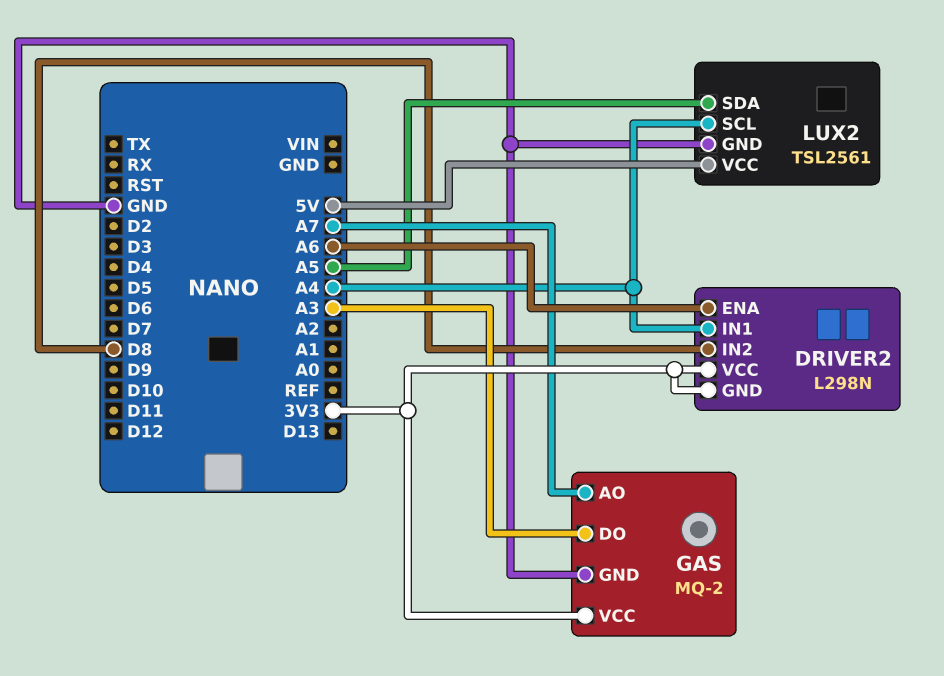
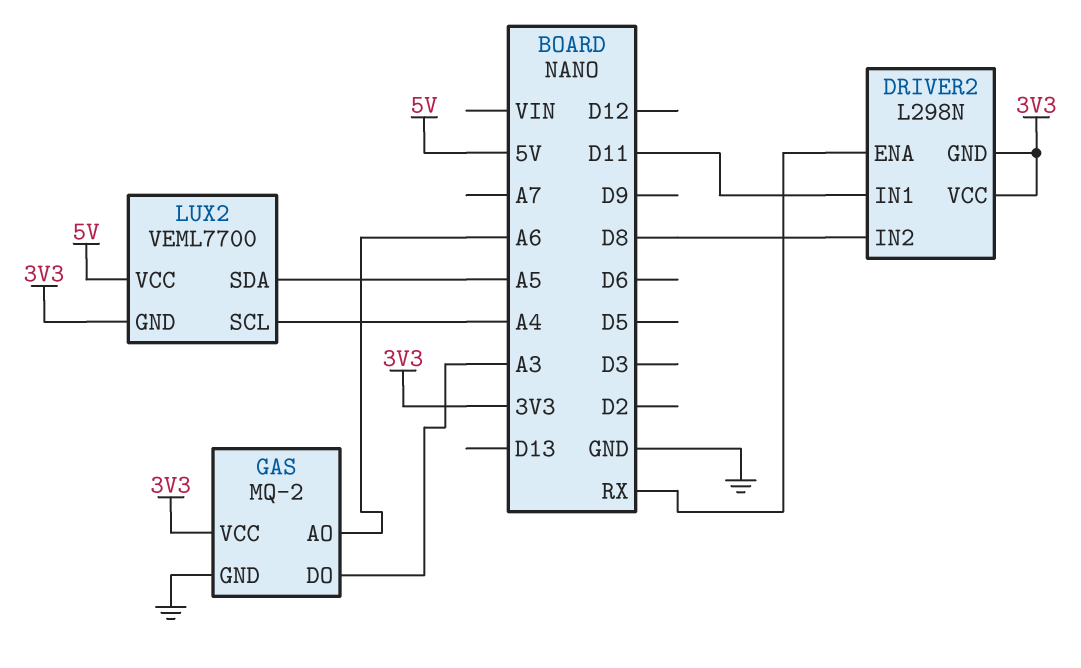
DRIVER2 pin ENA: A6 -> RX
DRIVER2 pin IN1: A4 -> D11
GAS pin AO: A7 -> A6
LUX2: TSL2561 -> VEML7700
LUX2 pin GND: GND -> 3V3

